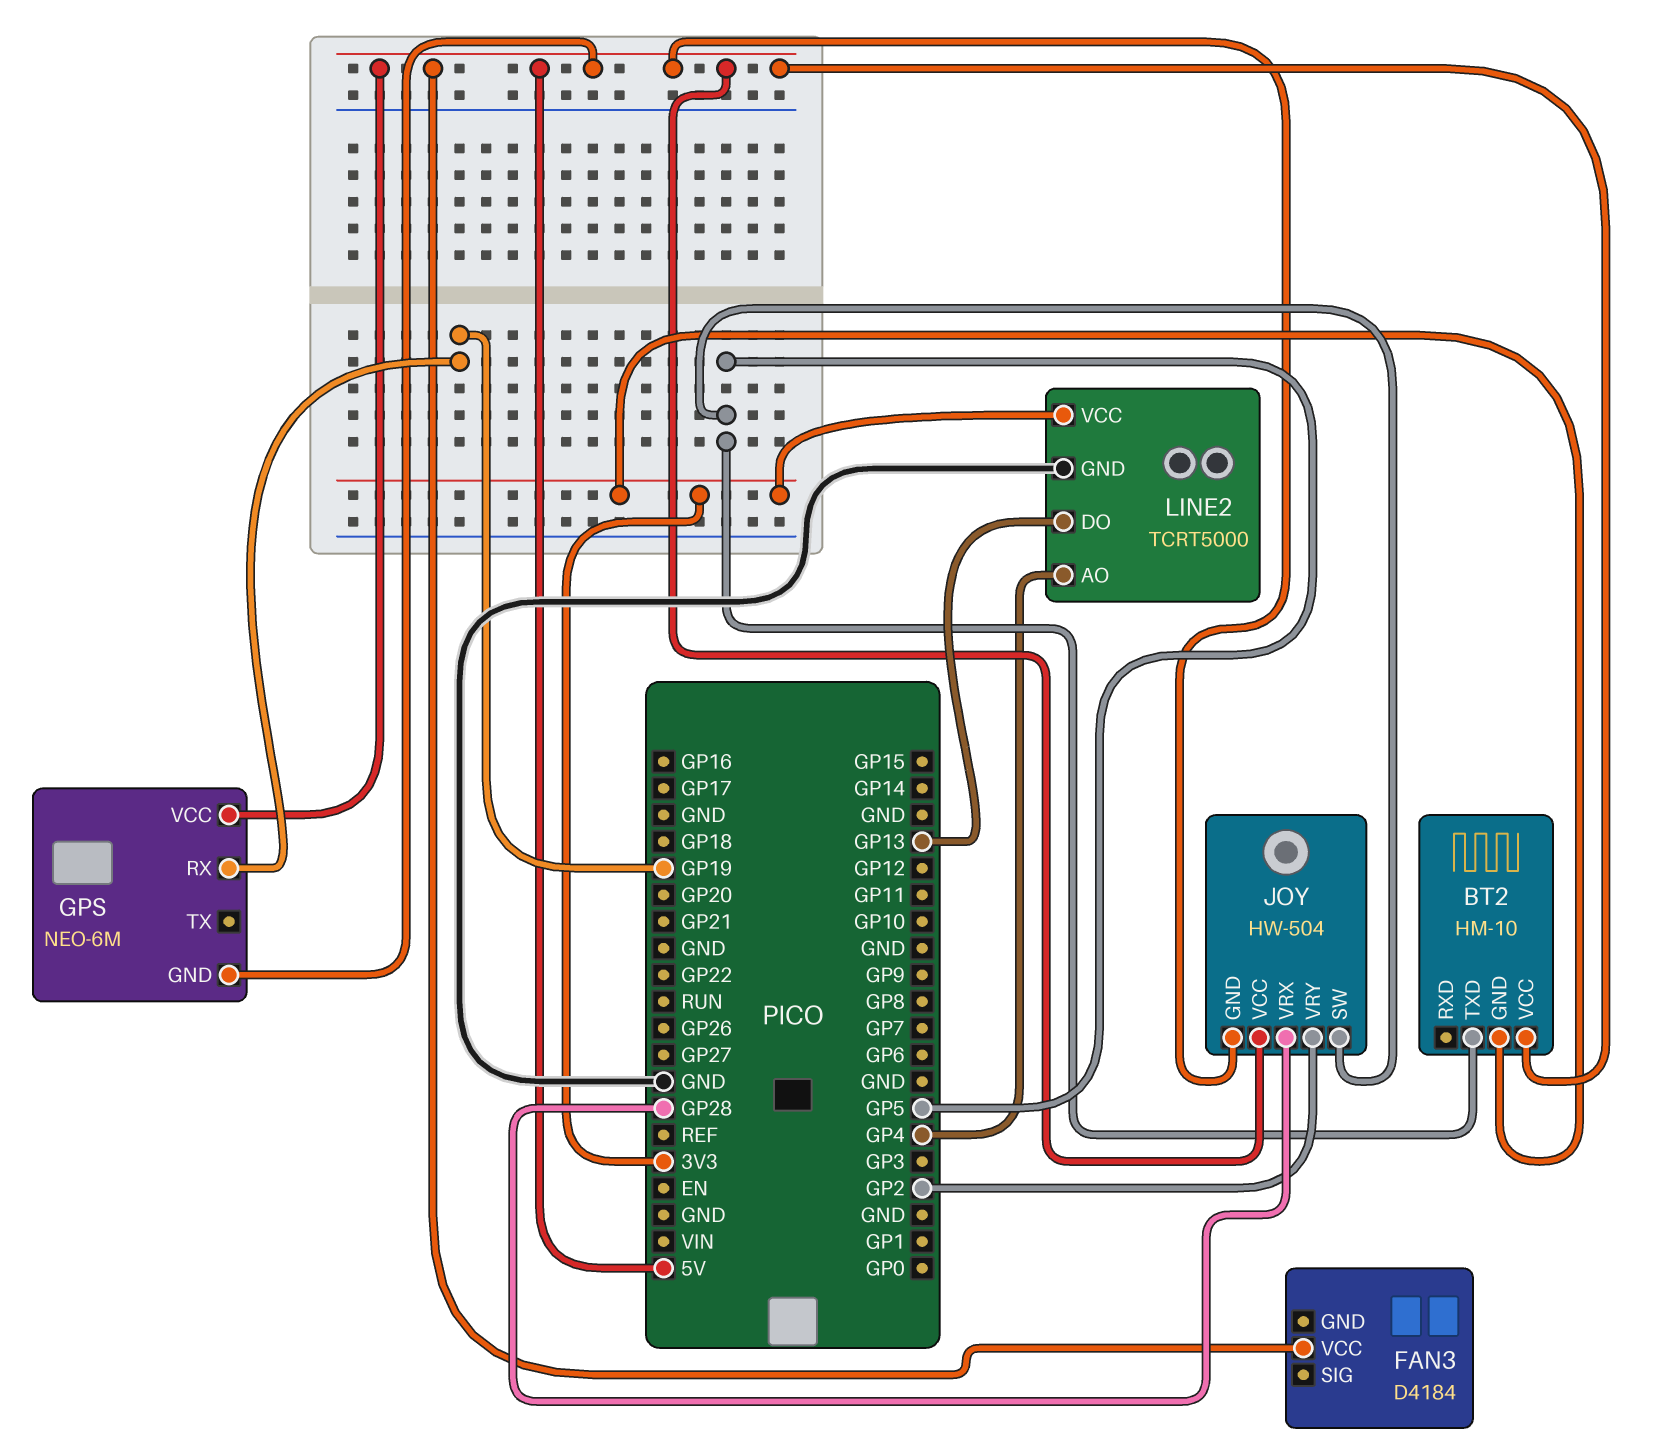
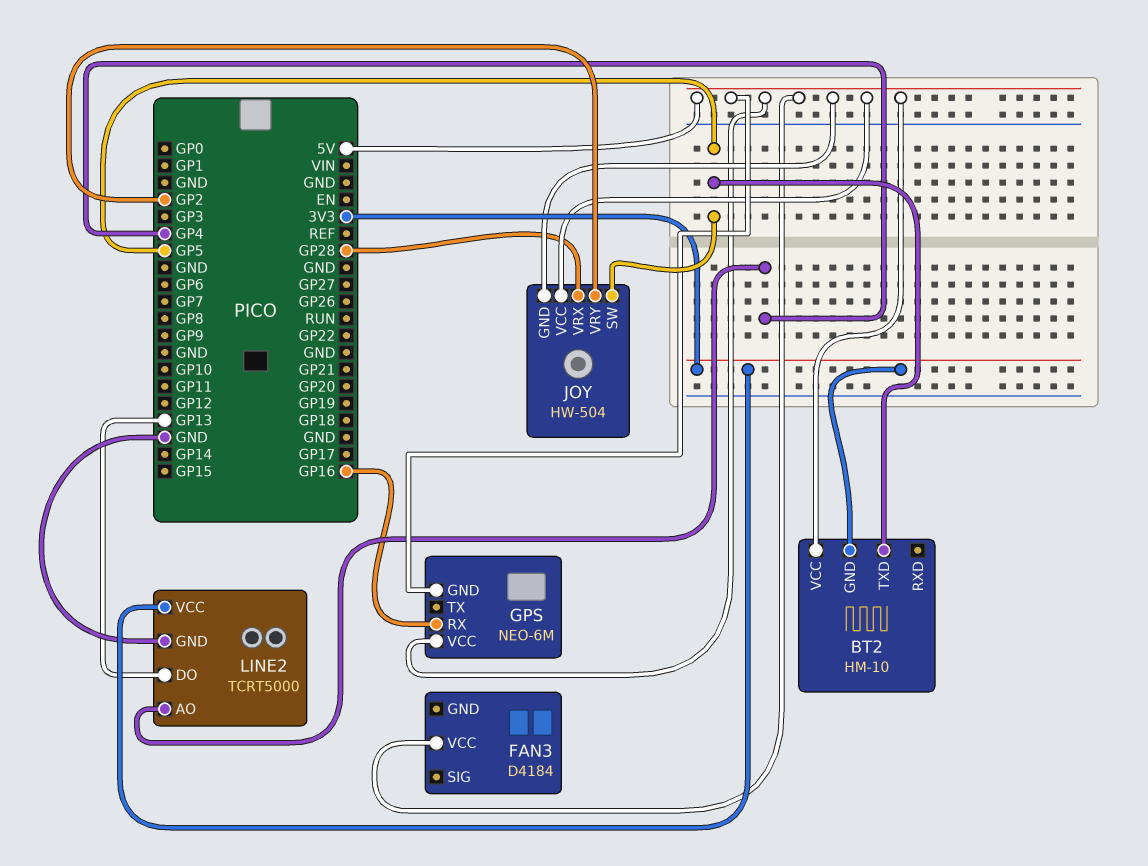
GPS pin RX: GP19 -> GP16

